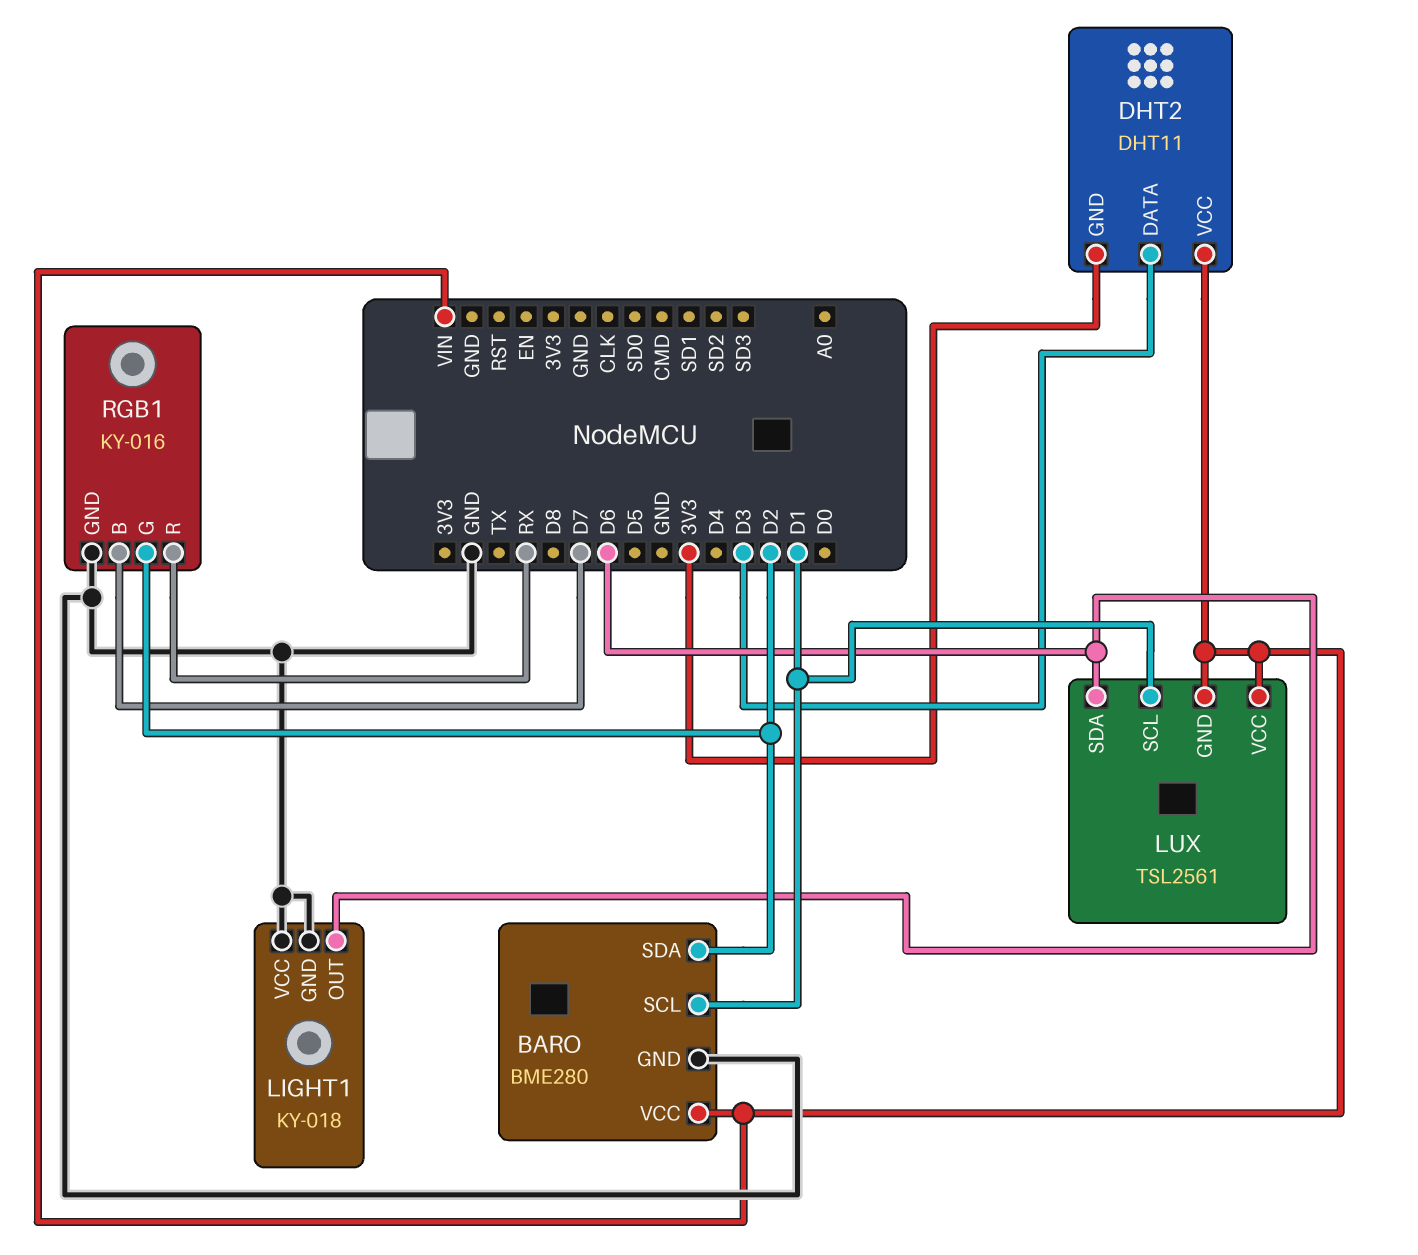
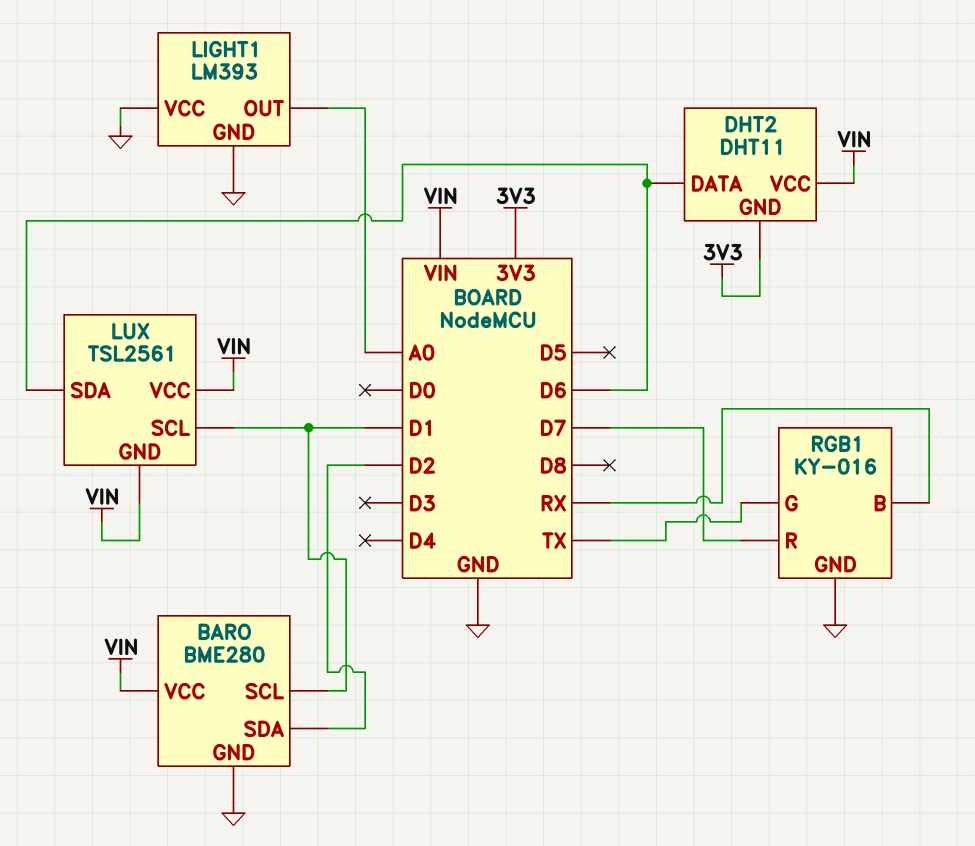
DHT2 pin DATA: D3 -> D6
LIGHT1: KY-018 -> LM393
LIGHT1 pin OUT: D6 -> A0
RGB1 pin B: D7 -> RX
RGB1 pin G: D2 -> TX
RGB1 pin R: RX -> D7

